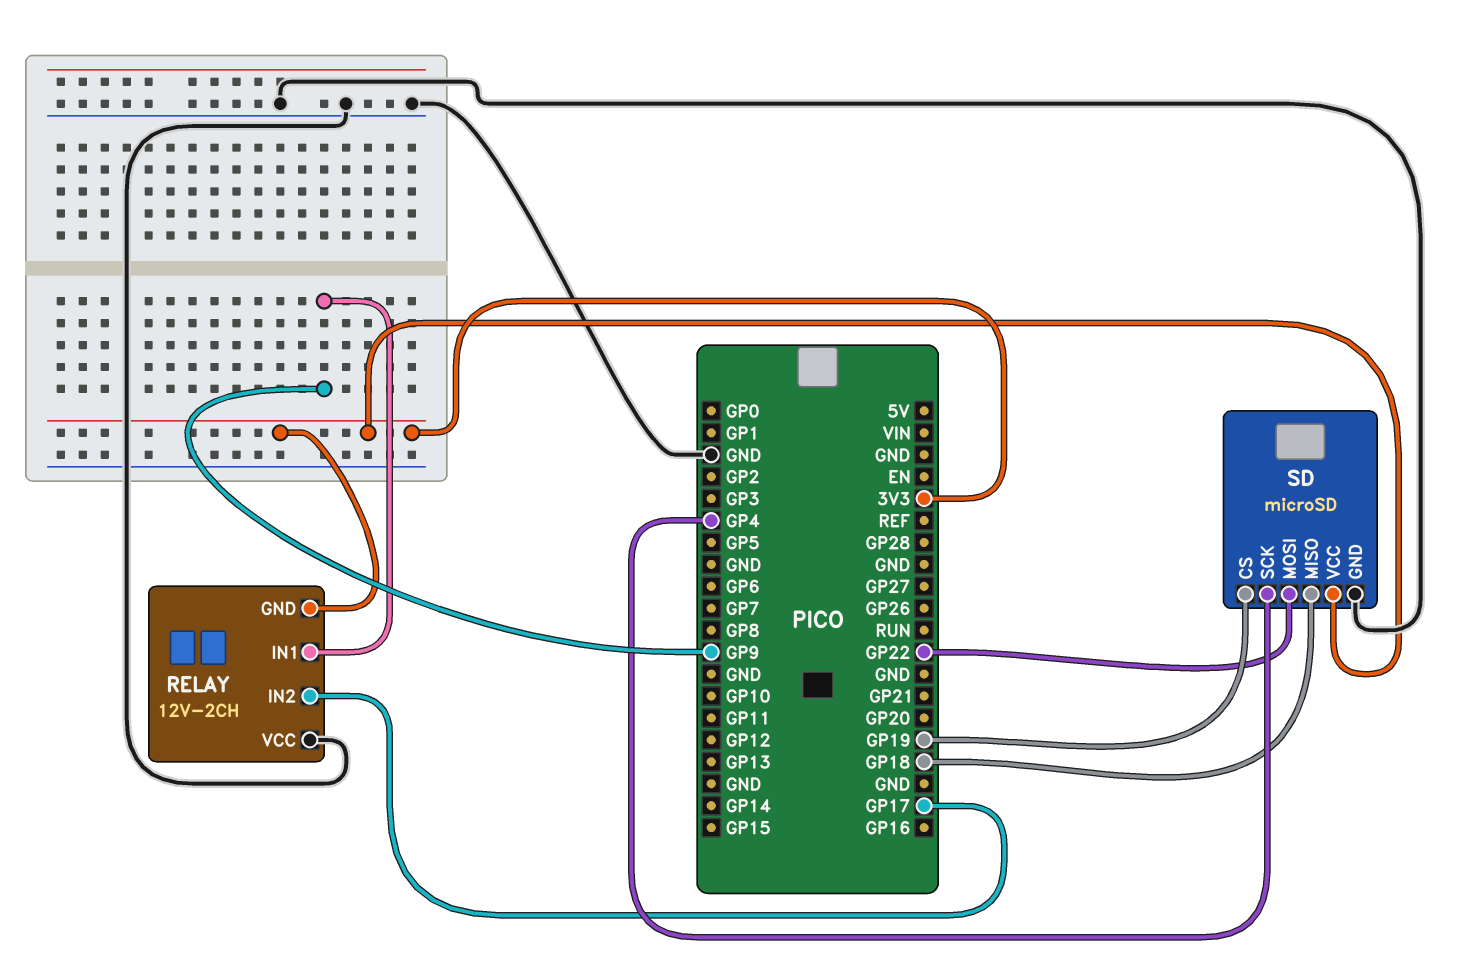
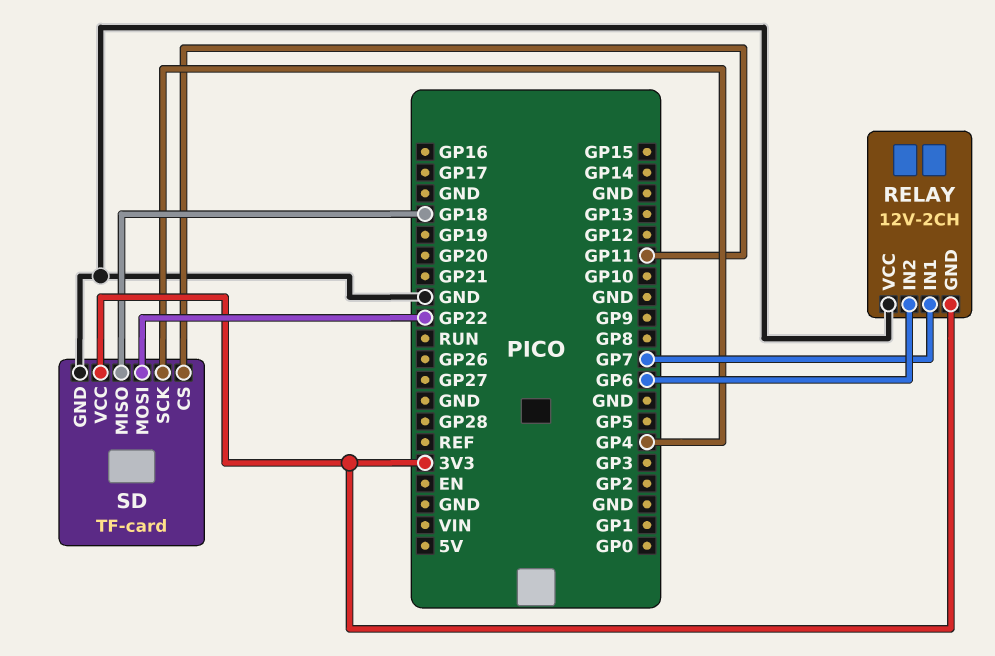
RELAY pin IN1: GP9 -> GP7
RELAY pin IN2: GP17 -> GP6
SD: microSD -> TF-card
SD pin CS: GP19 -> GP11

